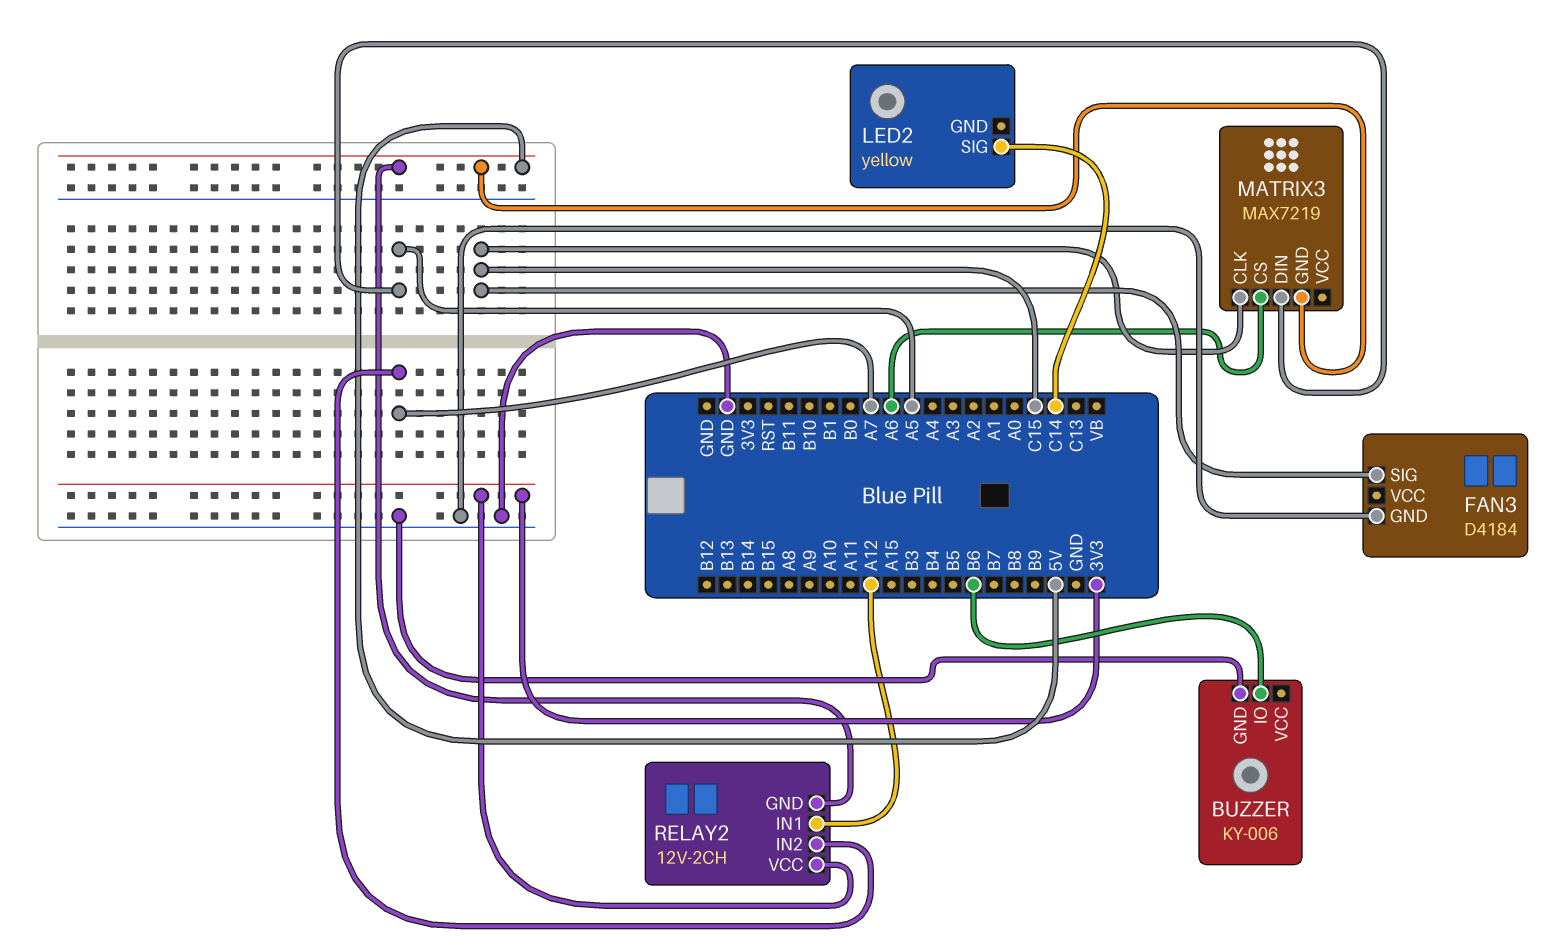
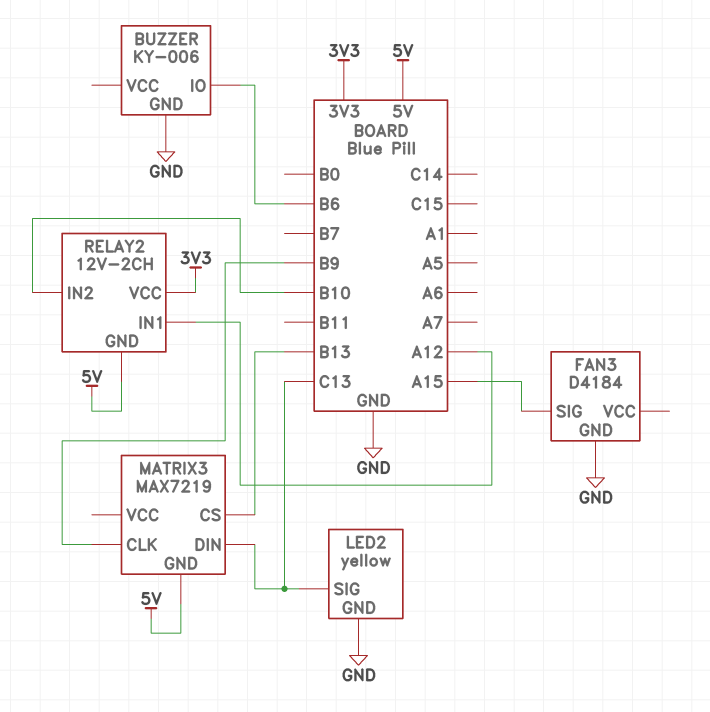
FAN3 pin SIG: C15 -> A15
LED2 pin GND: none -> GND
LED2 pin SIG: C14 -> C13
MATRIX3 pin CLK: C15 -> B9
MATRIX3 pin CS: A6 -> B13
MATRIX3 pin DIN: A5 -> C13
RELAY2 pin IN2: A7 -> B10

